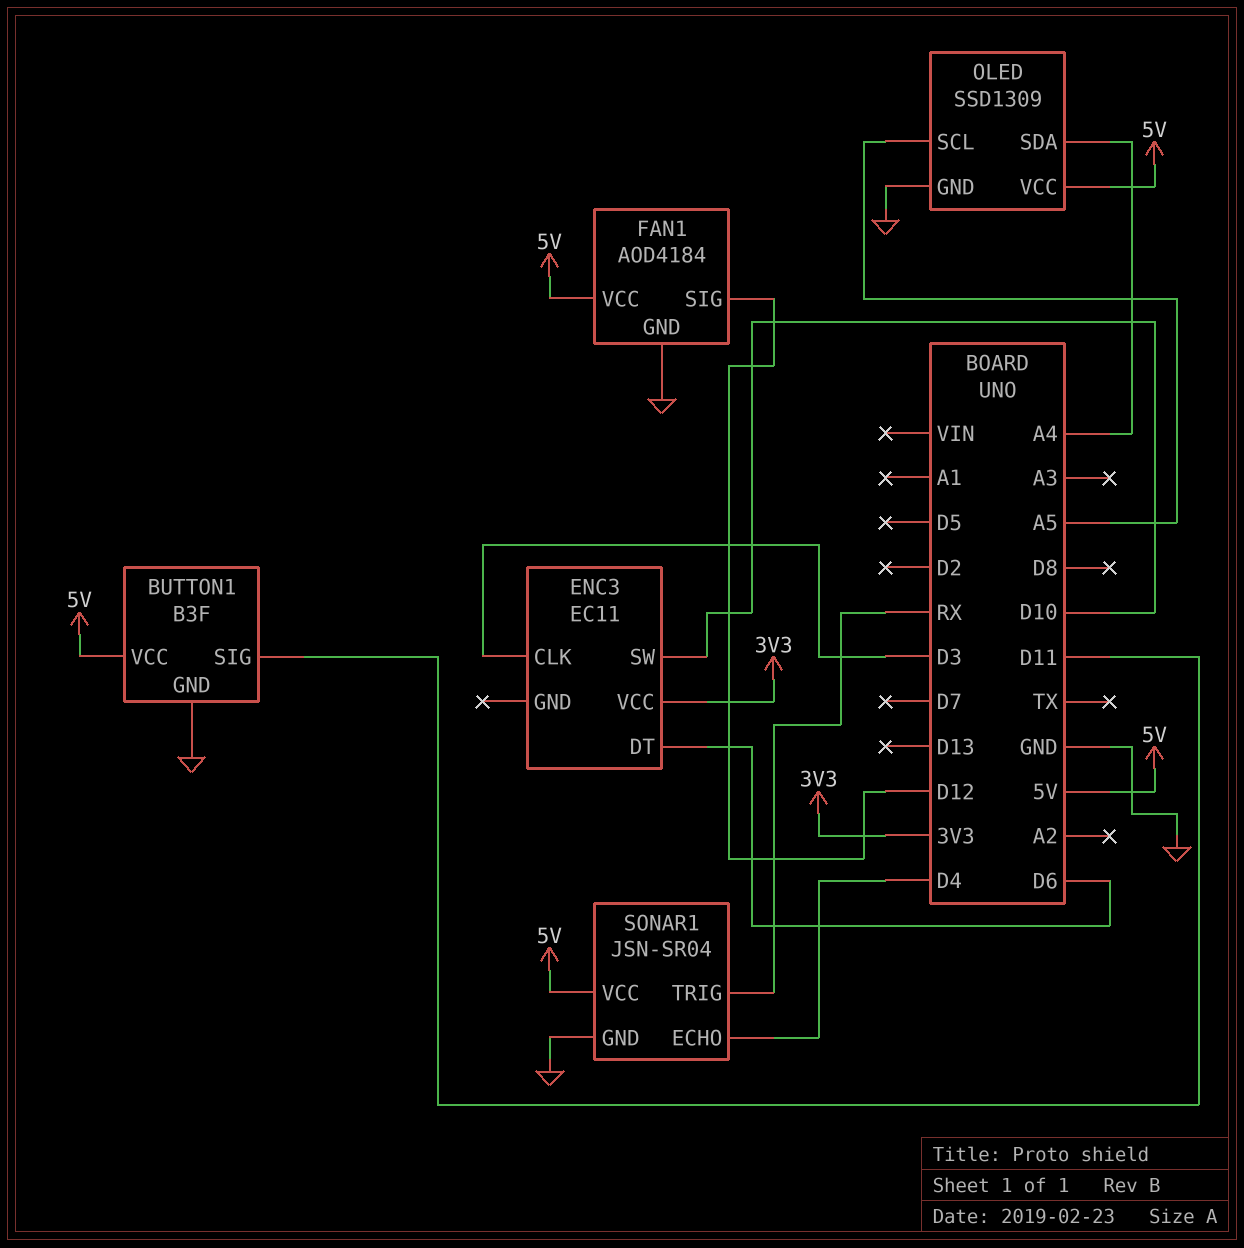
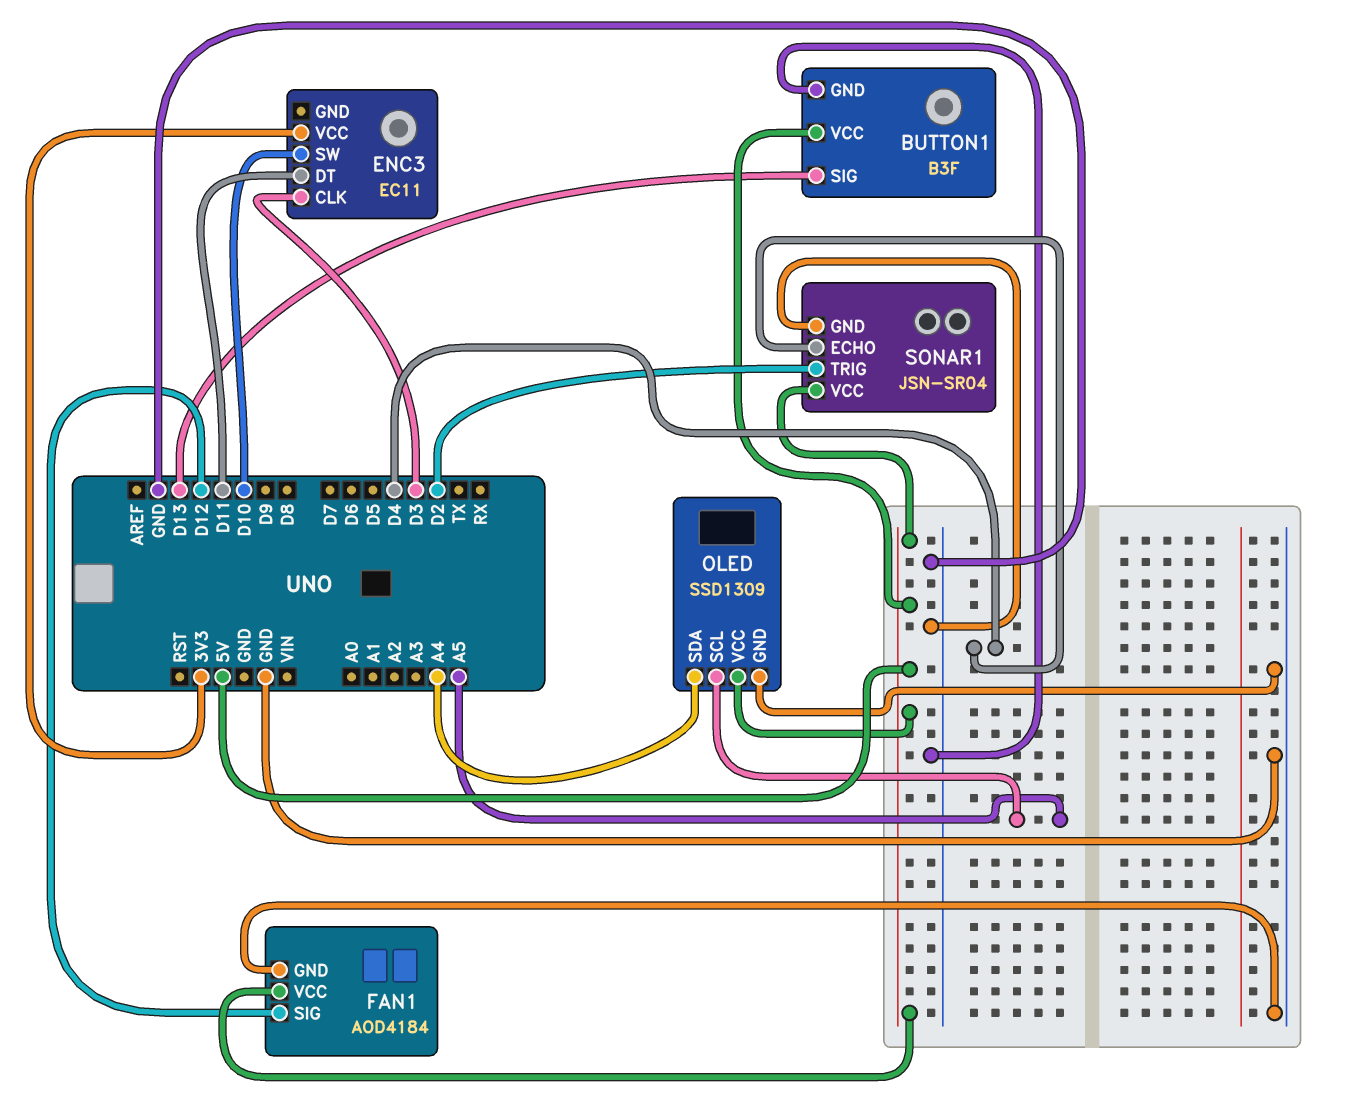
BUTTON1 pin SIG: D11 -> D13
ENC3 pin DT: D6 -> D11
SONAR1 pin TRIG: RX -> D2

